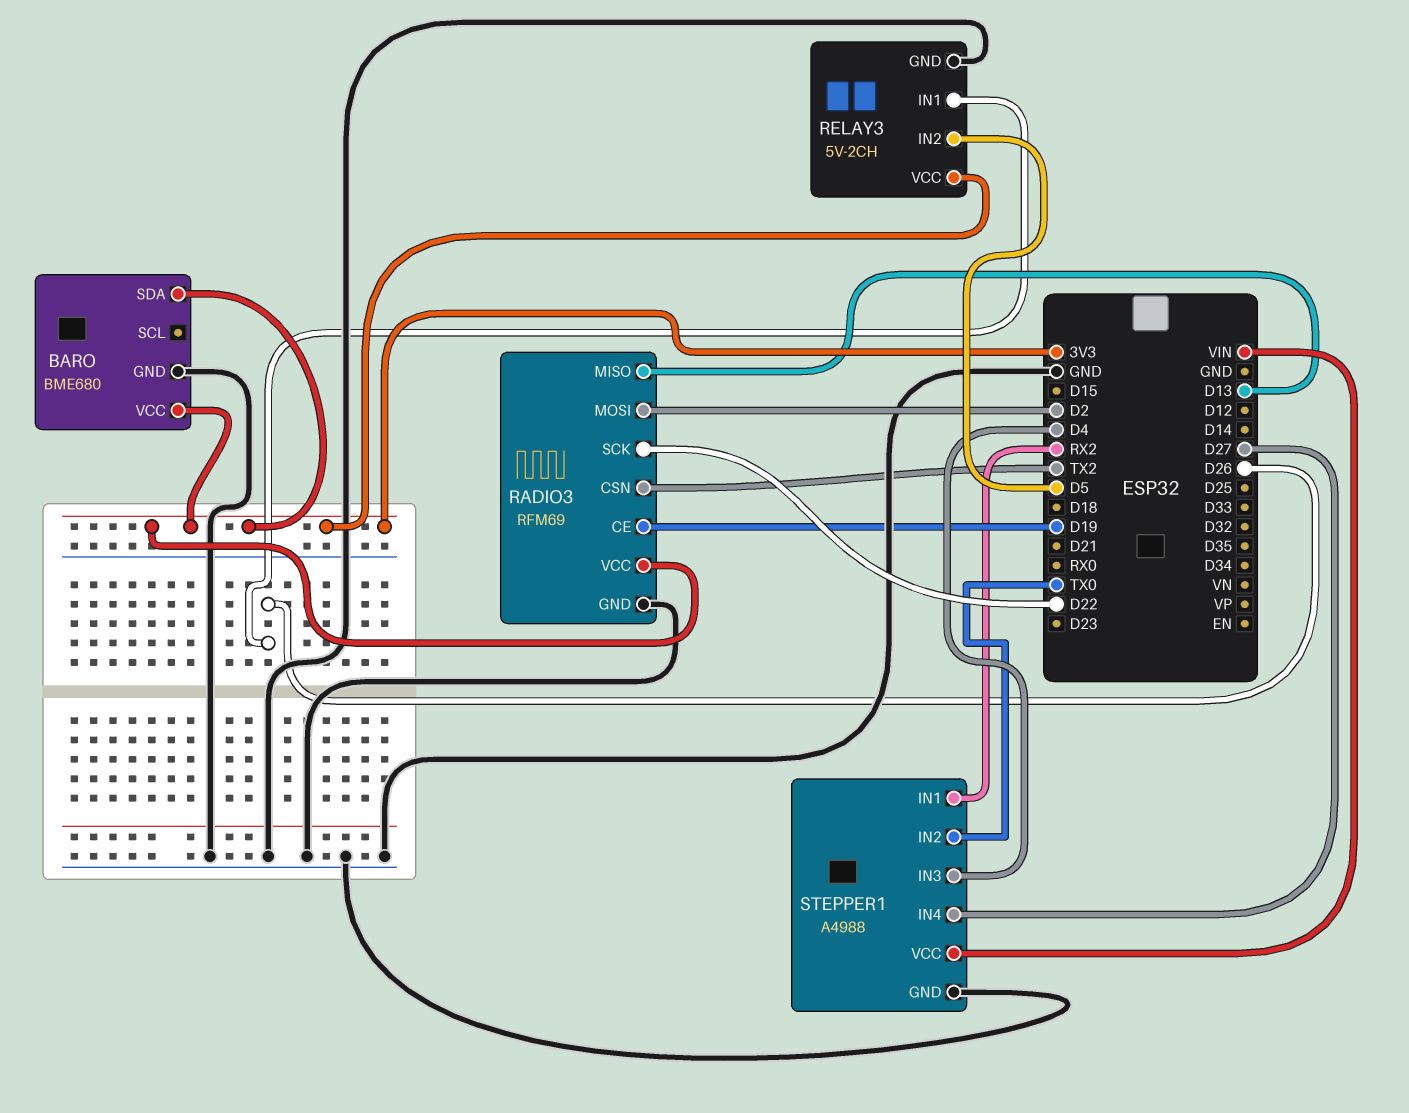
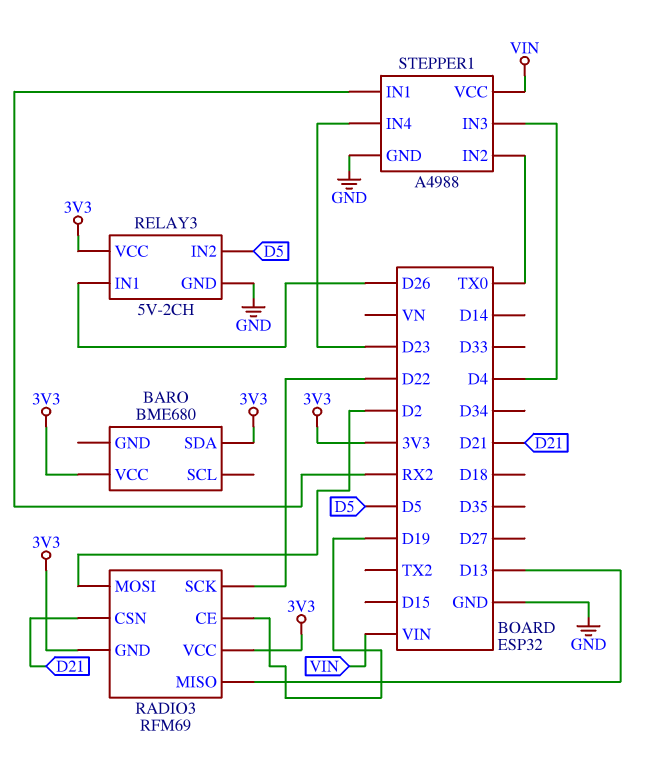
BARO pin GND: GND -> none
RADIO3 pin CSN: TX2 -> D21
RADIO3 pin GND: GND -> 3V3
STEPPER1 pin IN4: D27 -> D23

